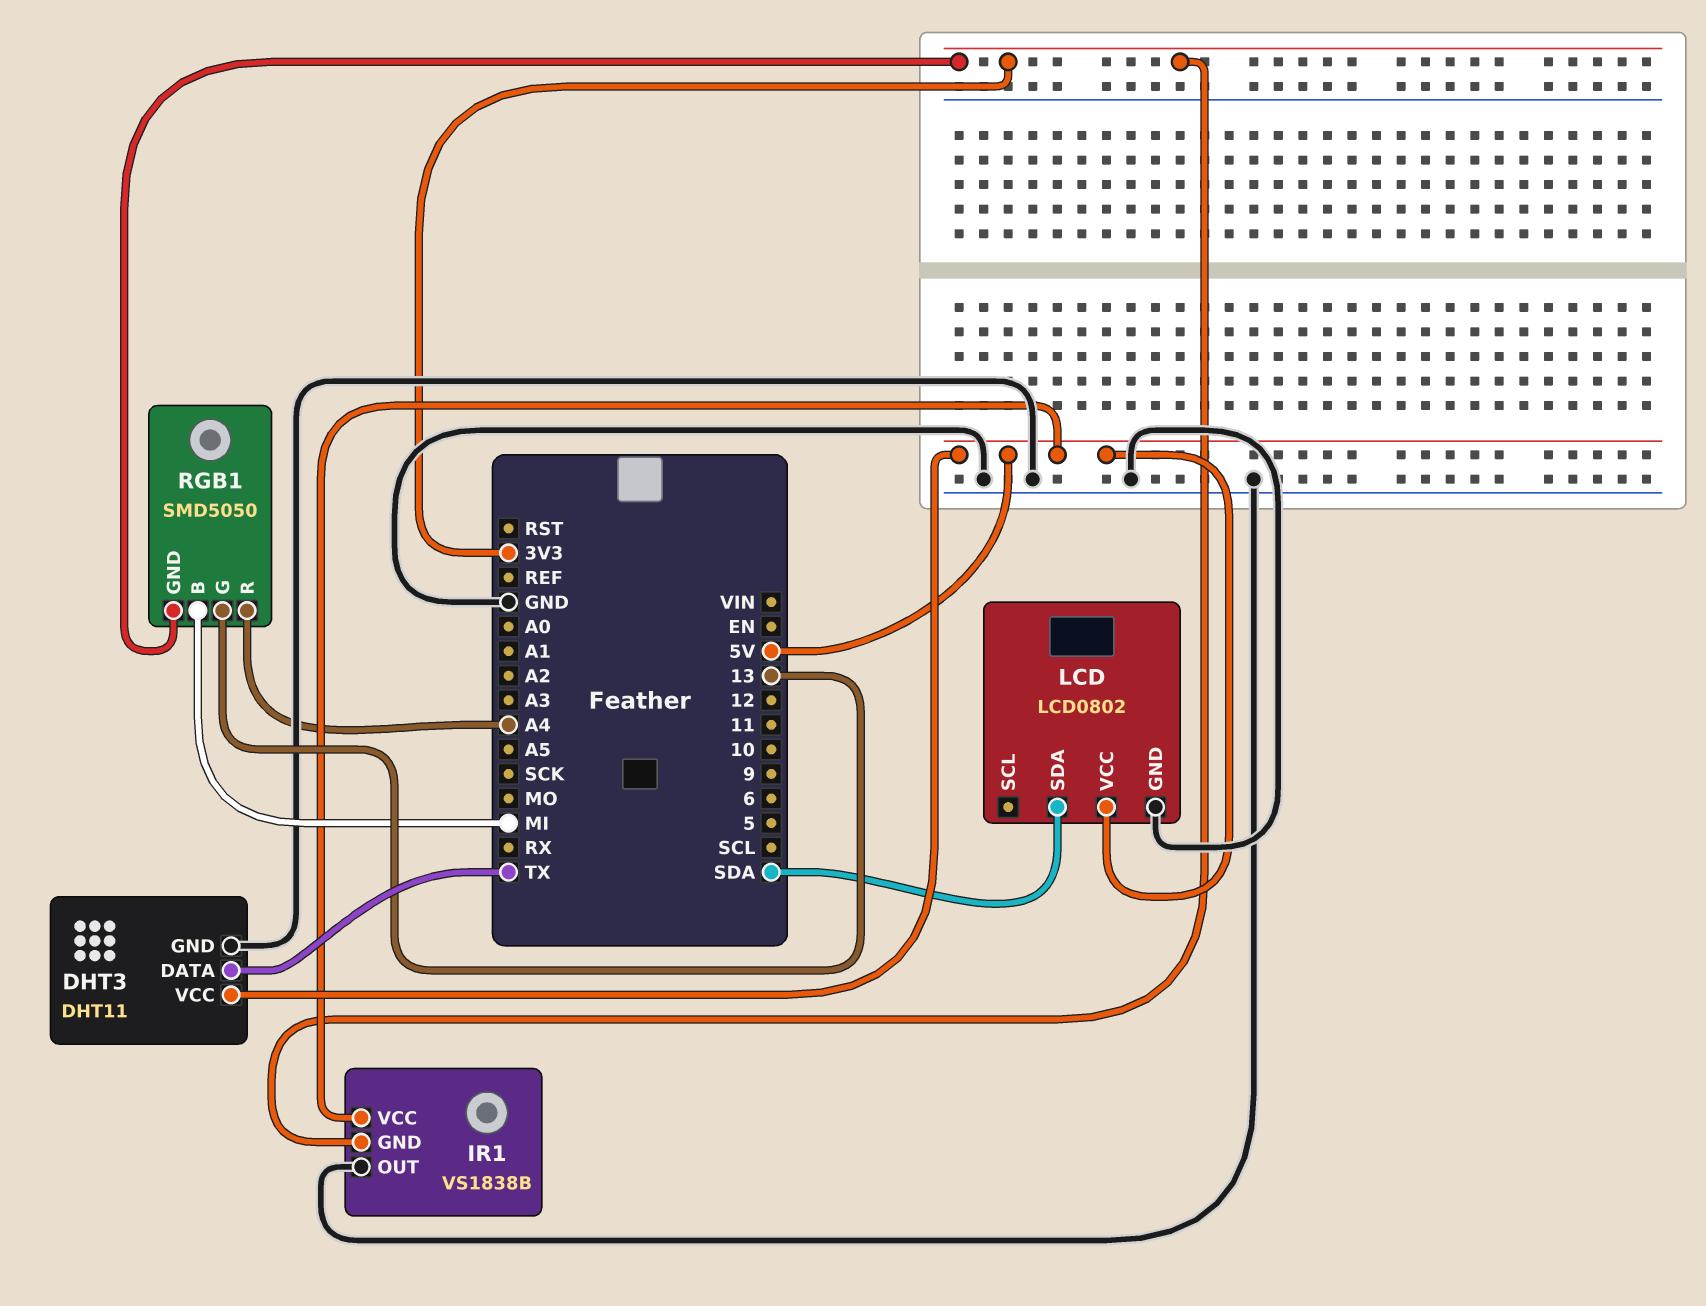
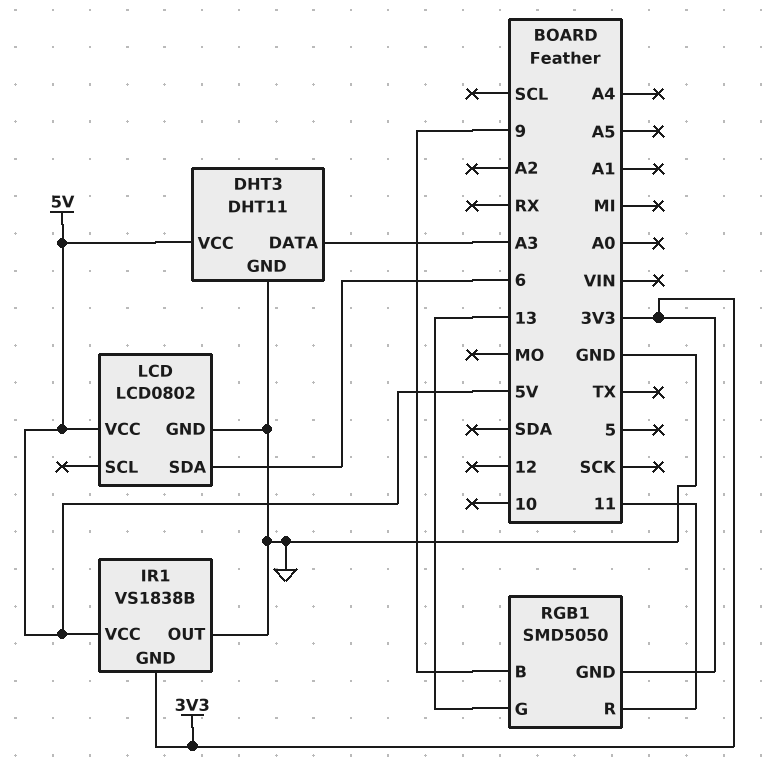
DHT3 pin DATA: TX -> A3
LCD pin SDA: SDA -> 6
RGB1 pin B: MI -> 9
RGB1 pin R: A4 -> 11

